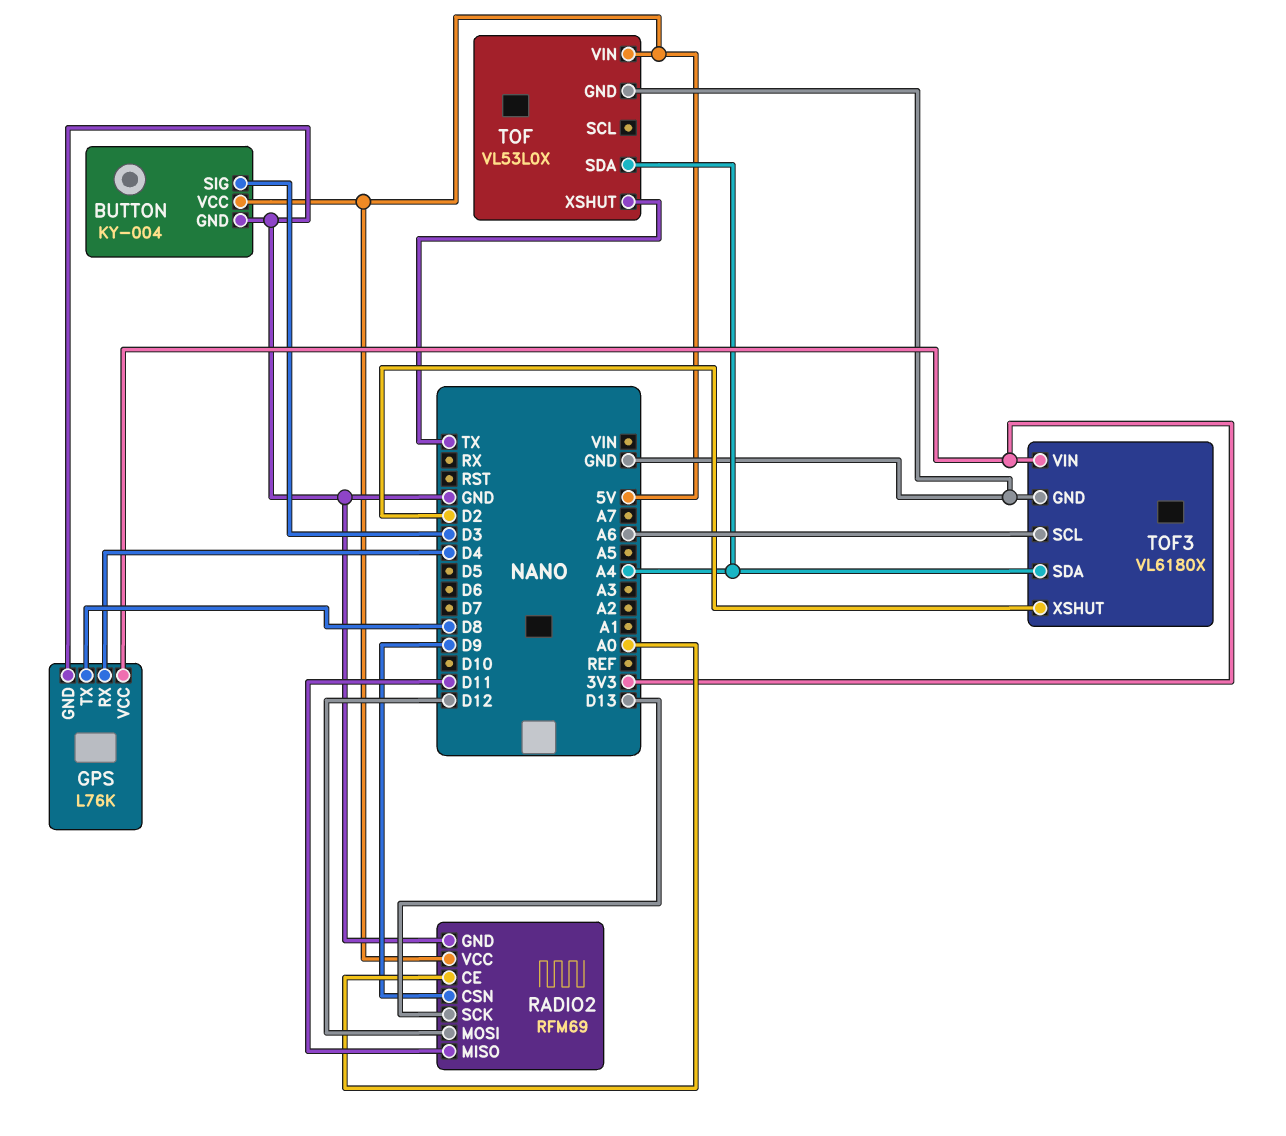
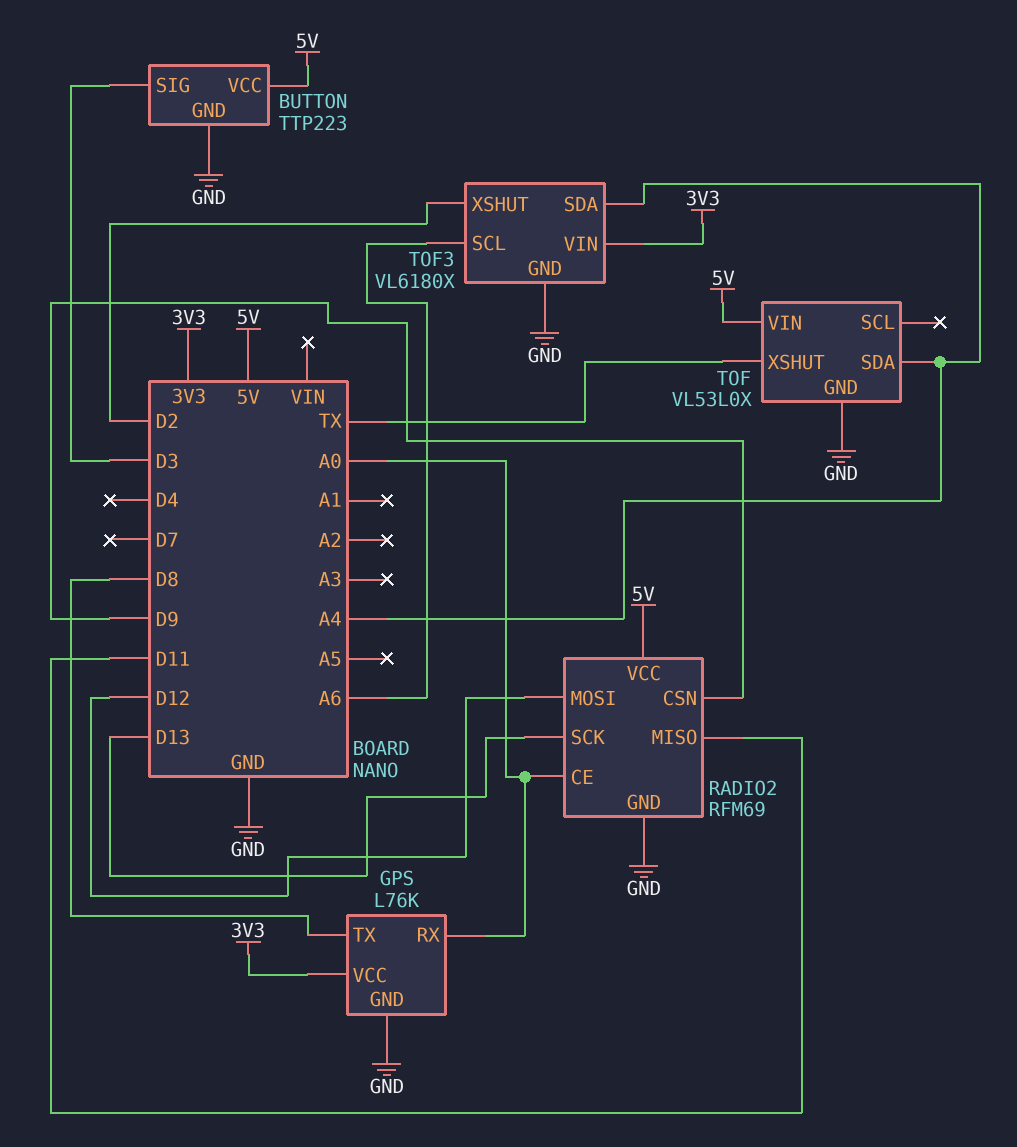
BUTTON: KY-004 -> TTP223
GPS pin RX: D4 -> A0

